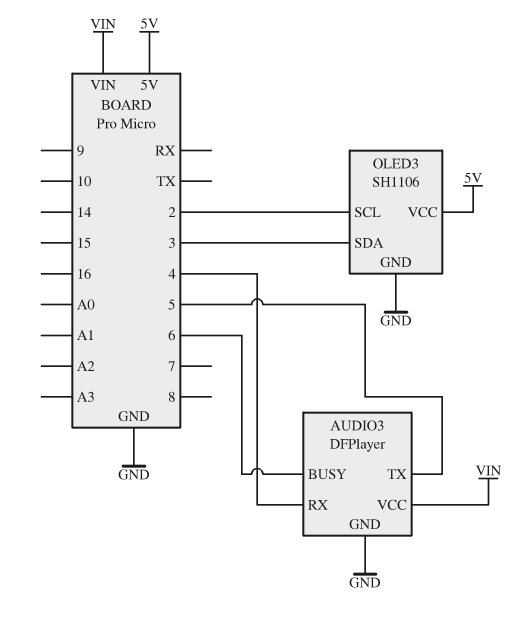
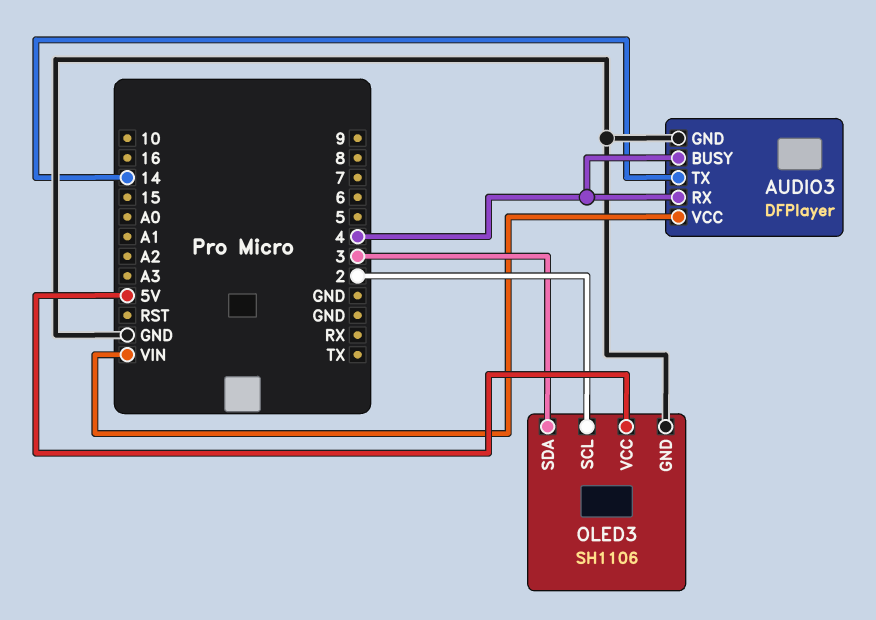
AUDIO3 pin BUSY: 6 -> 4
AUDIO3 pin TX: 5 -> 14

